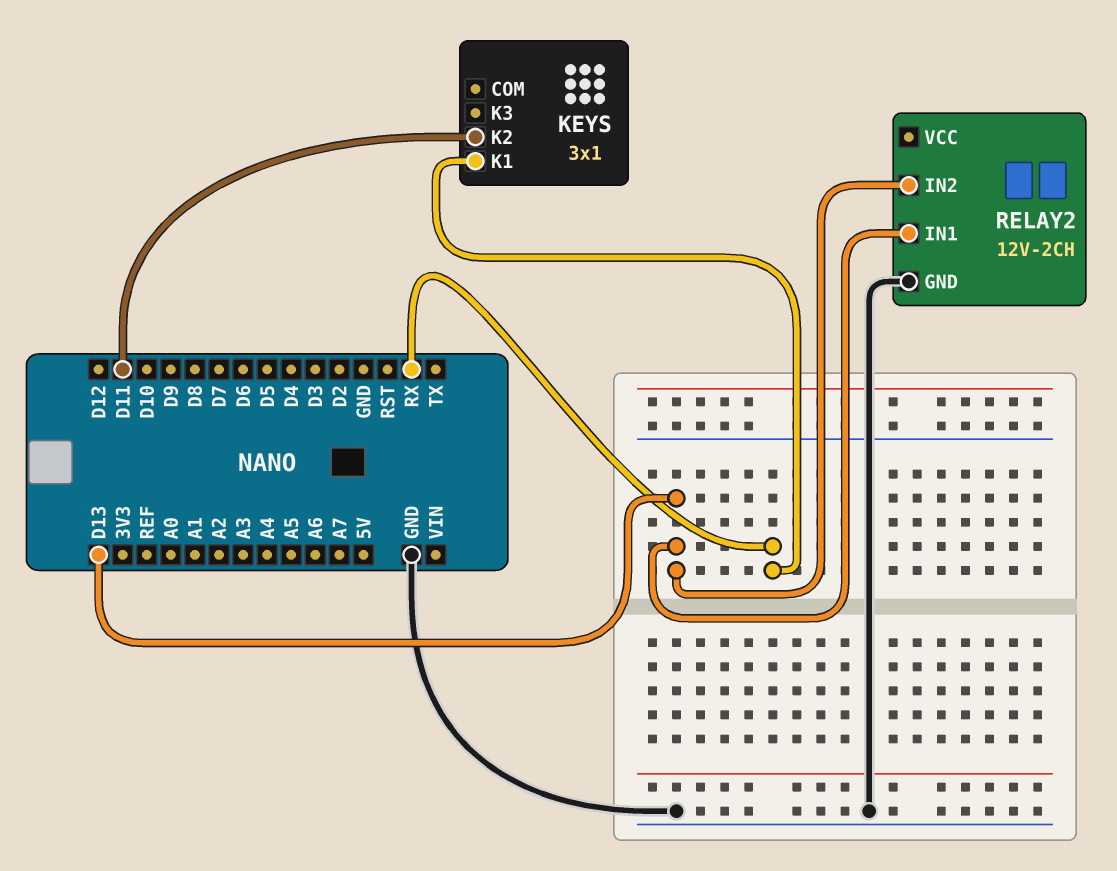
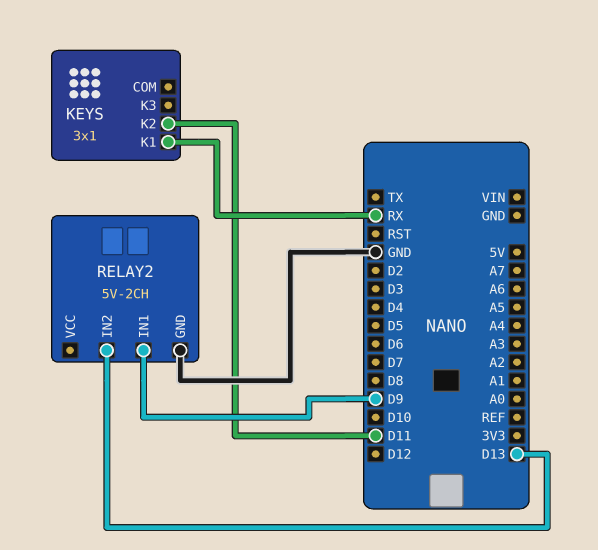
RELAY2: 12V-2CH -> 5V-2CH
RELAY2 pin IN1: D13 -> D9

